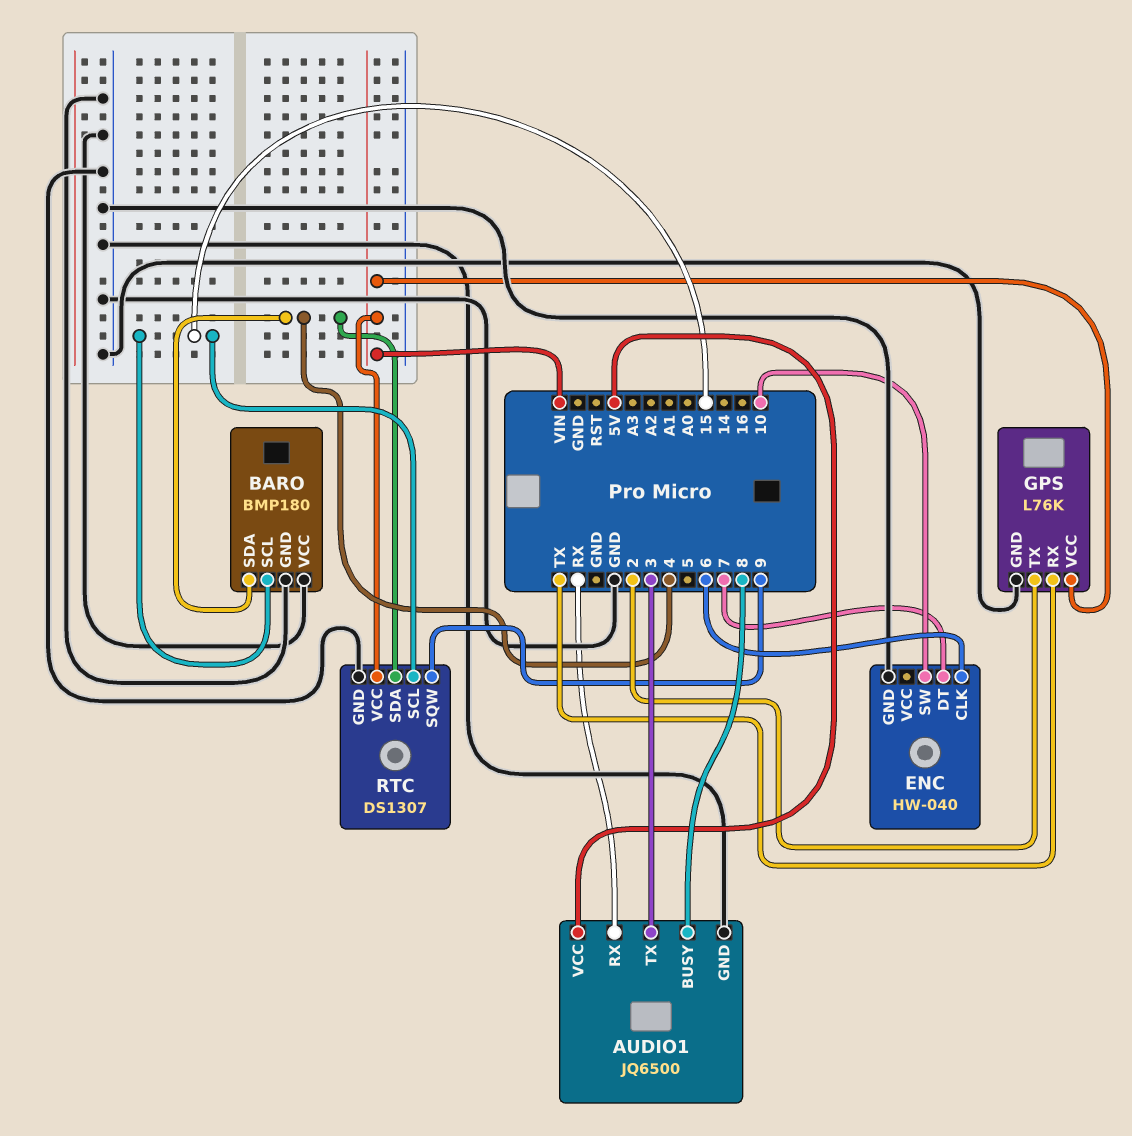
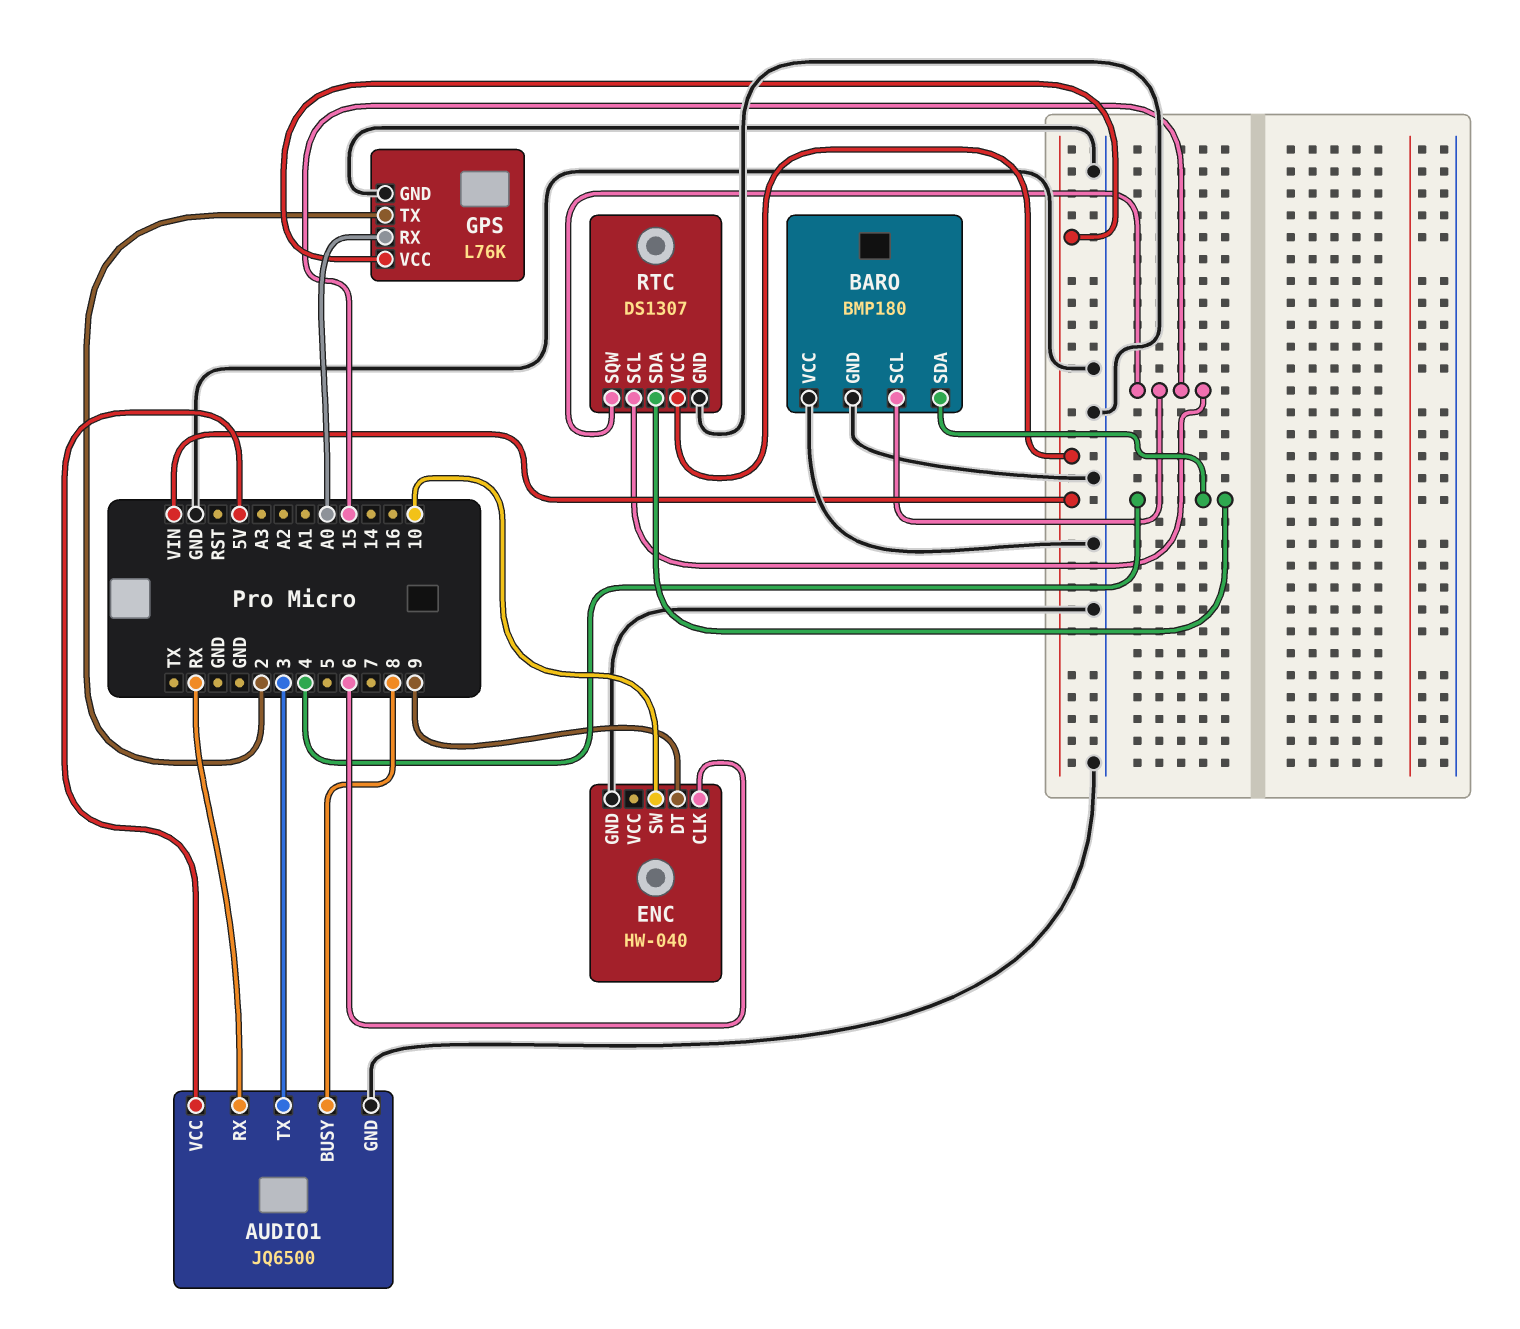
ENC pin DT: 7 -> 9
GPS pin RX: TX -> A0
RTC pin SQW: 9 -> 15

